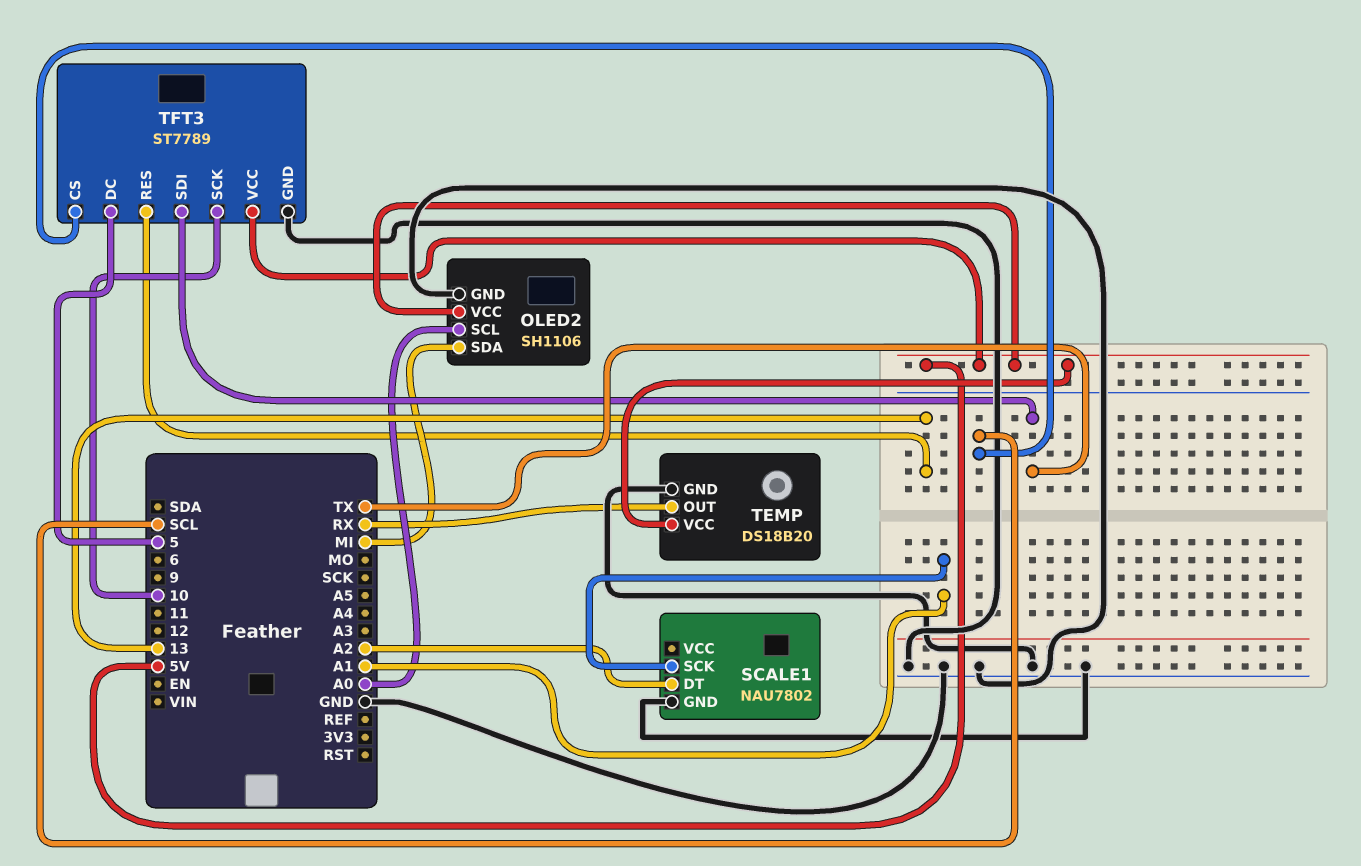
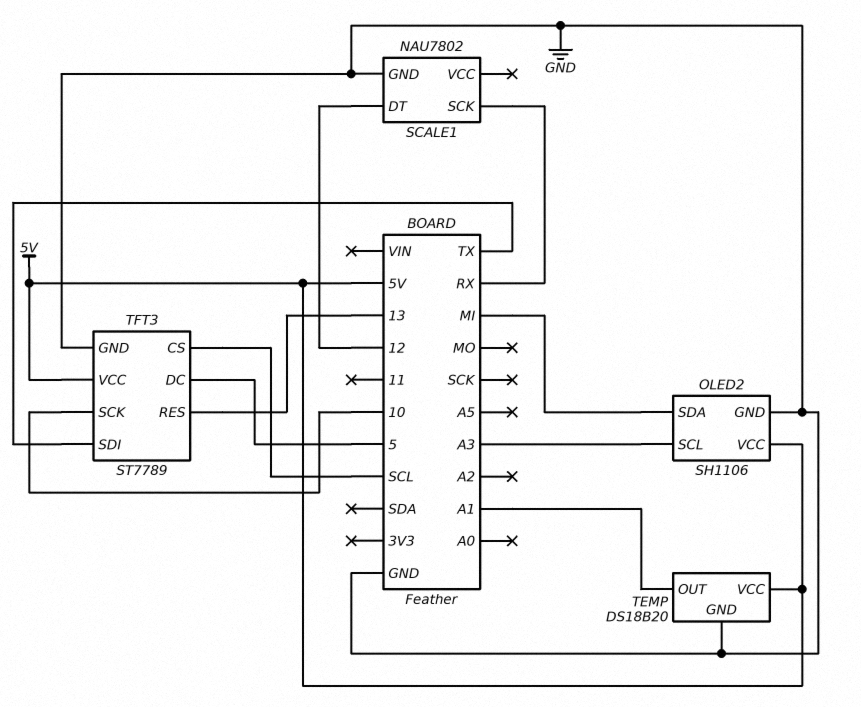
OLED2 pin SCL: A0 -> A3
SCALE1 pin DT: A2 -> 12
SCALE1 pin SCK: A1 -> RX
TEMP pin OUT: RX -> A1

